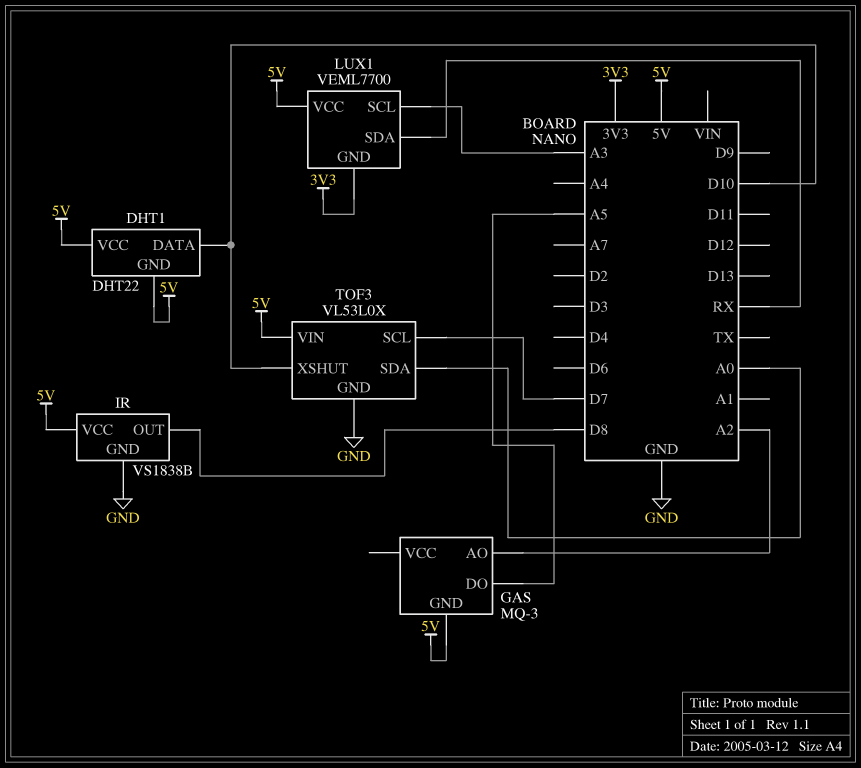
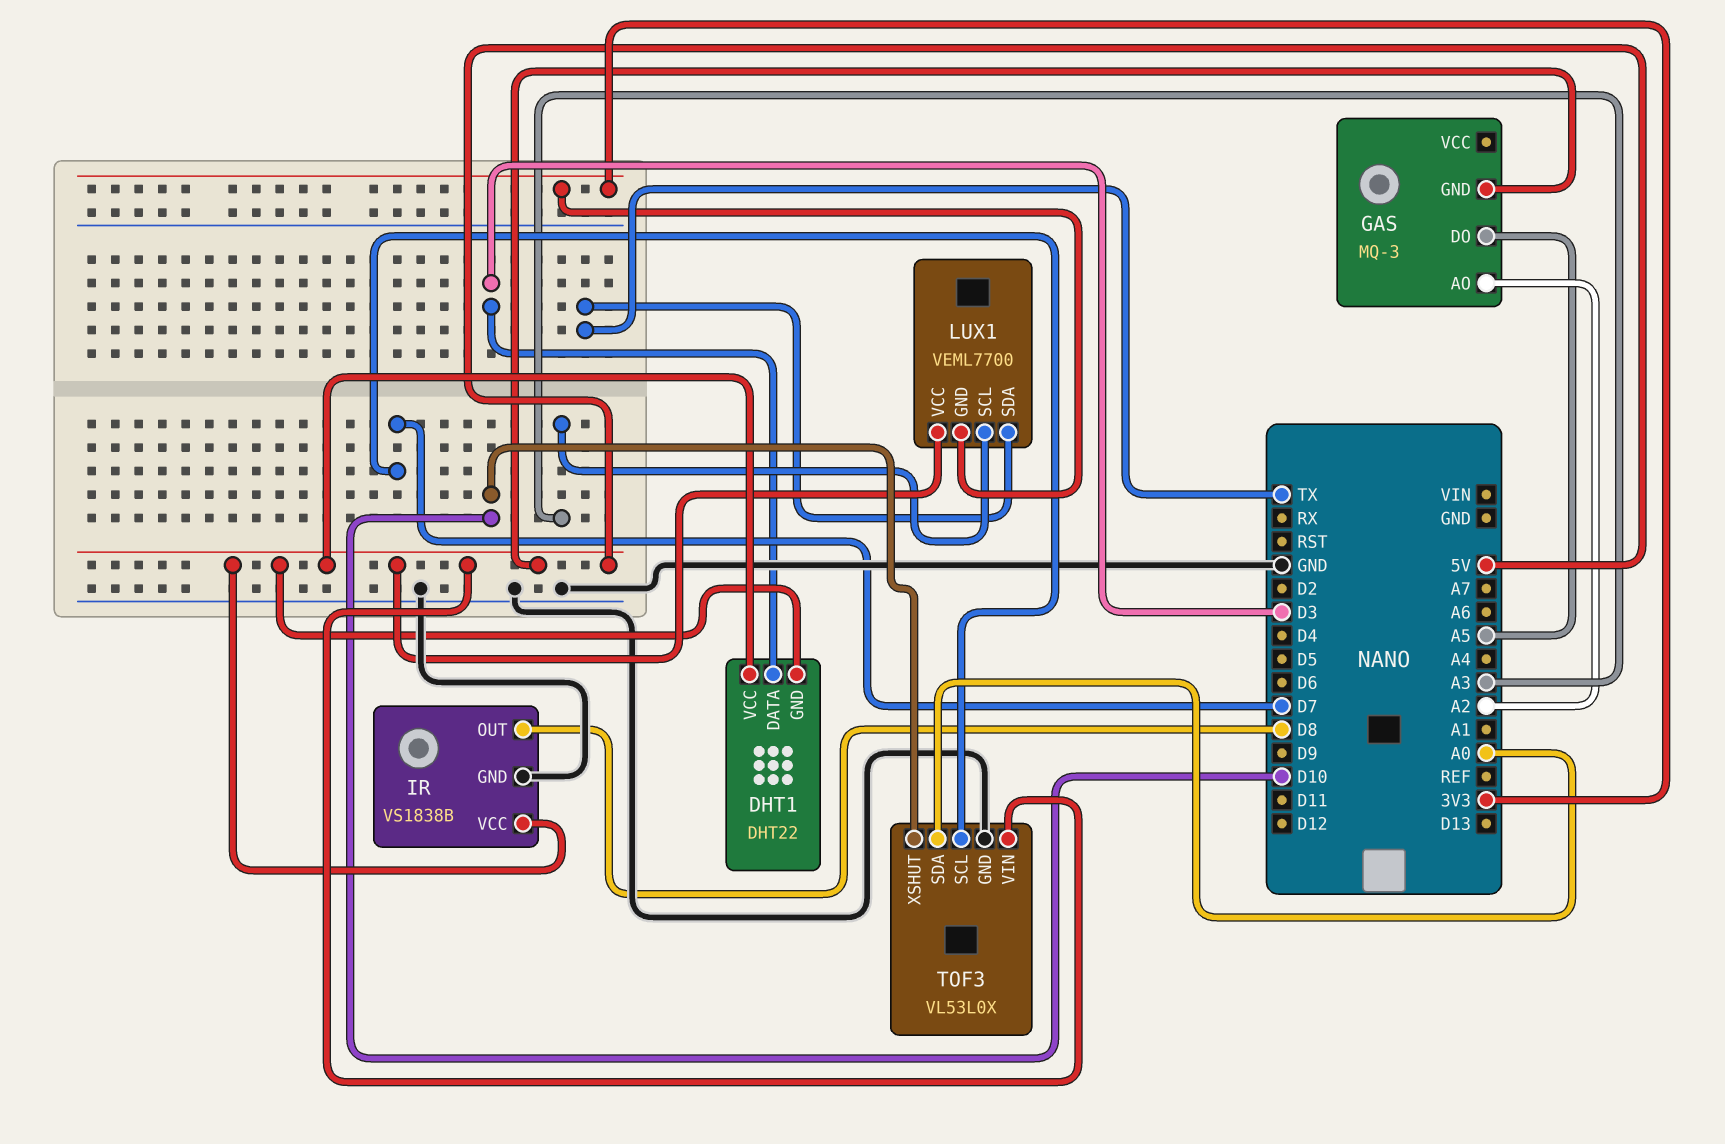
DHT1 pin DATA: D10 -> D3
LUX1 pin SDA: RX -> TX

